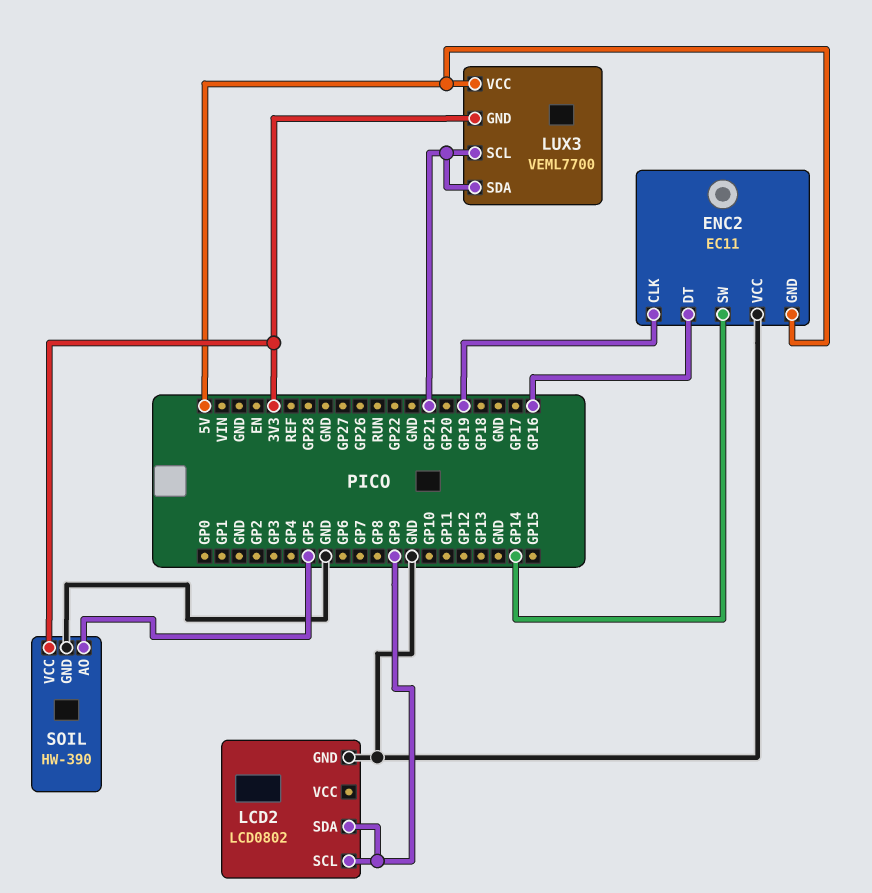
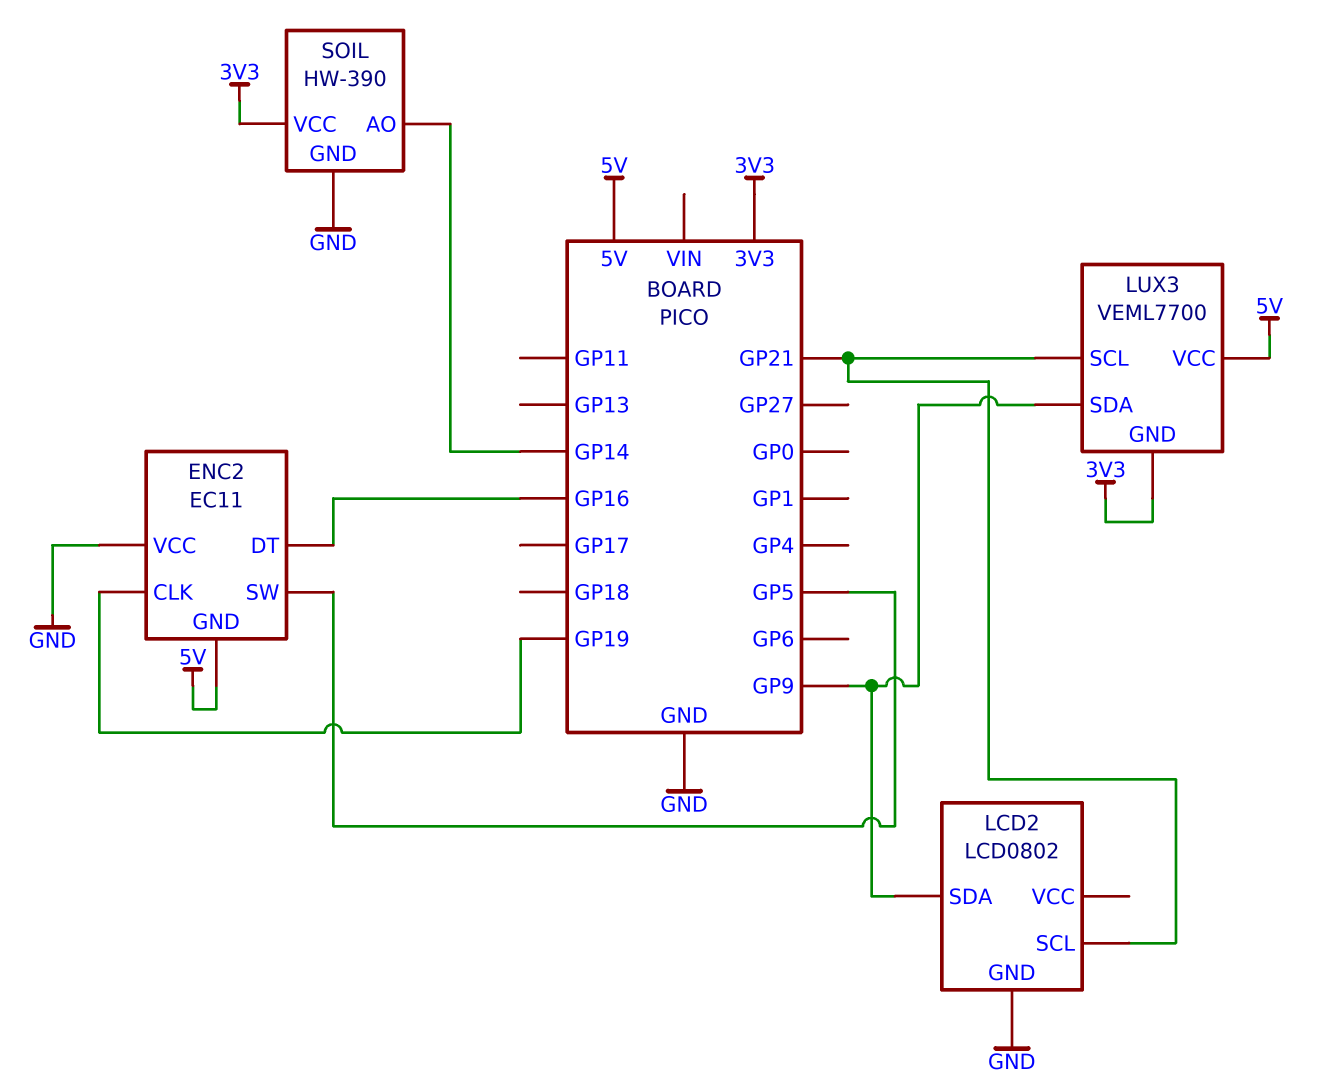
ENC2 pin SW: GP14 -> GP5
LCD2 pin SCL: GP9 -> GP21
LUX3 pin SDA: GP21 -> GP9
SOIL pin AO: GP5 -> GP14

